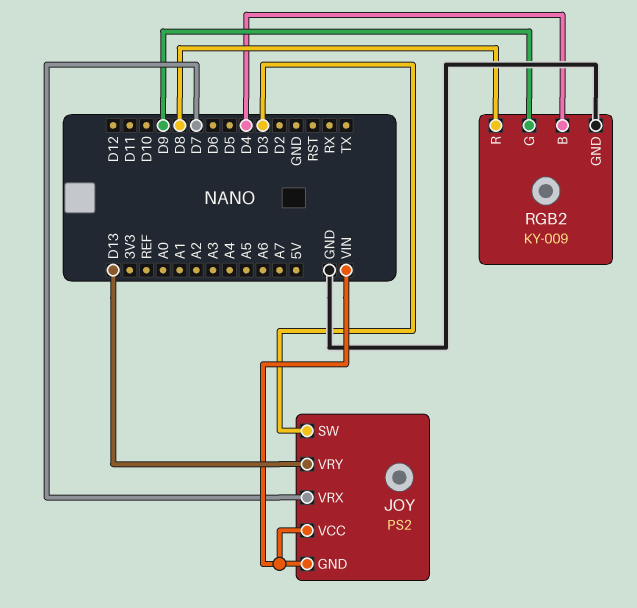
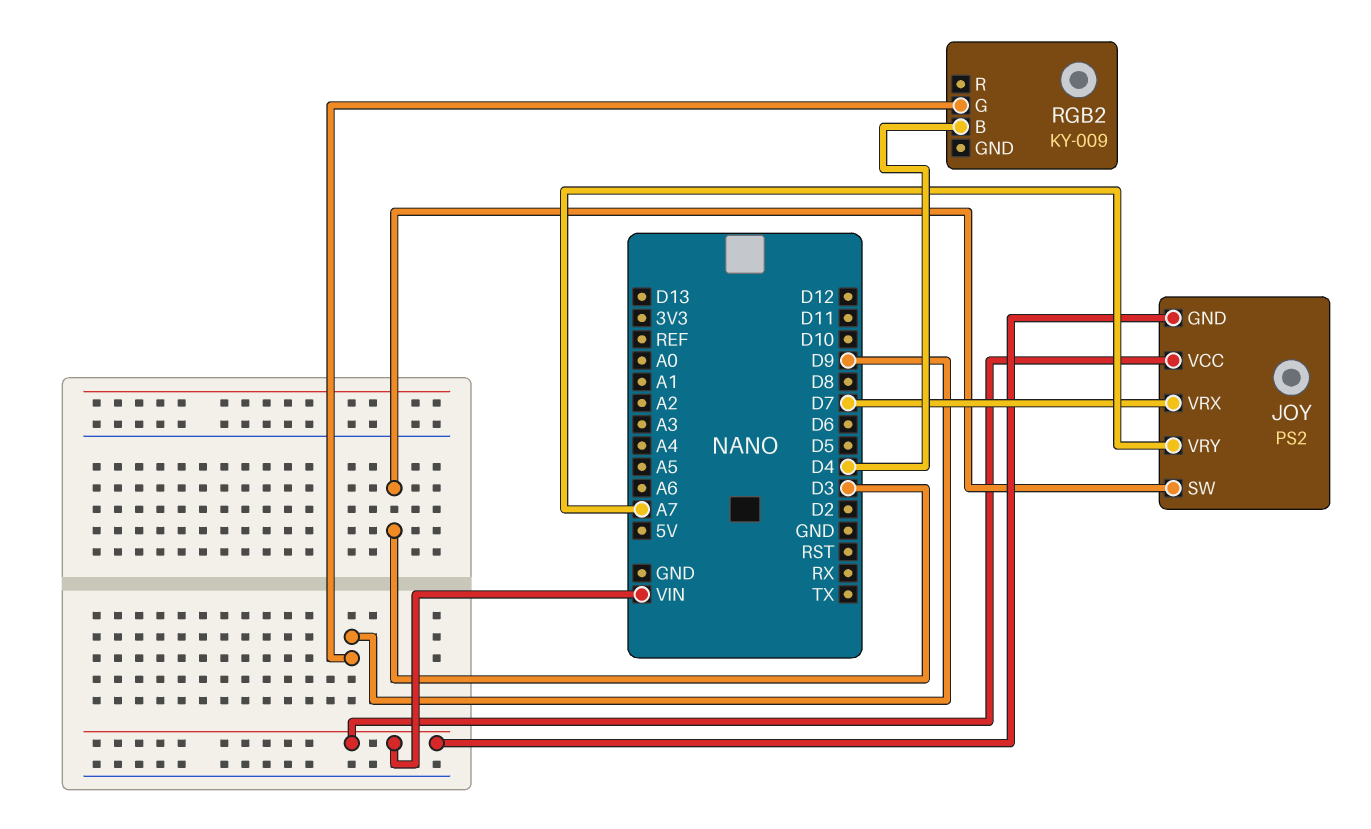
JOY pin VRY: D13 -> A7
RGB2 pin GND: GND -> none
RGB2 pin R: D8 -> none

